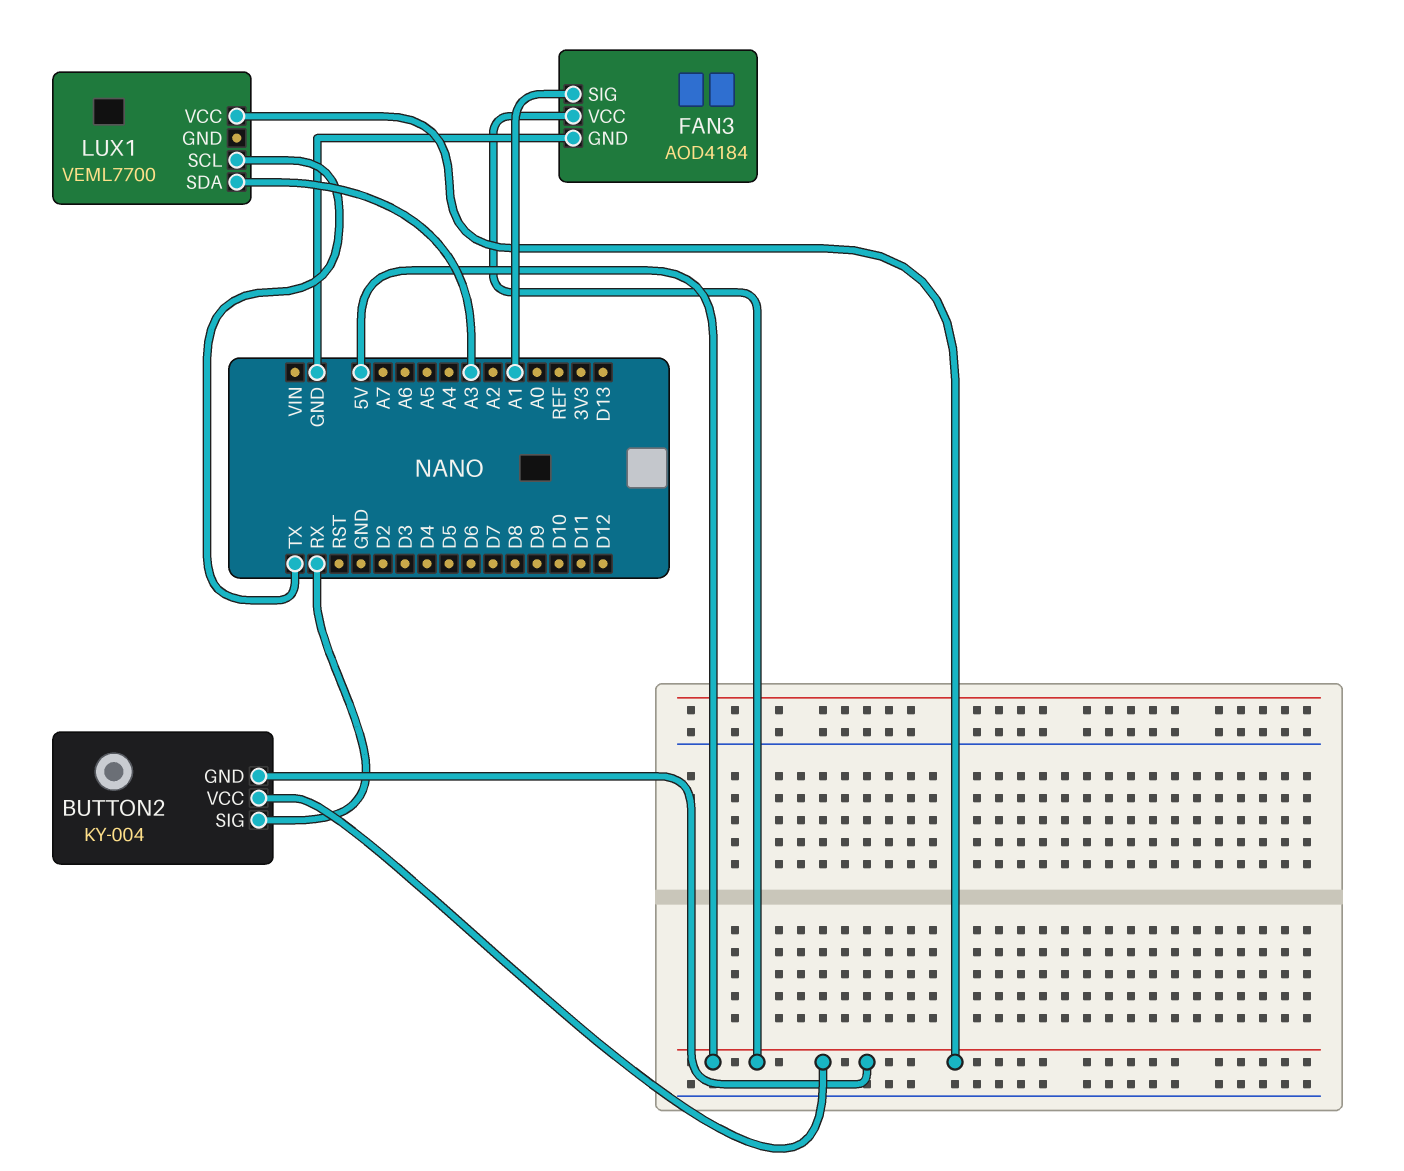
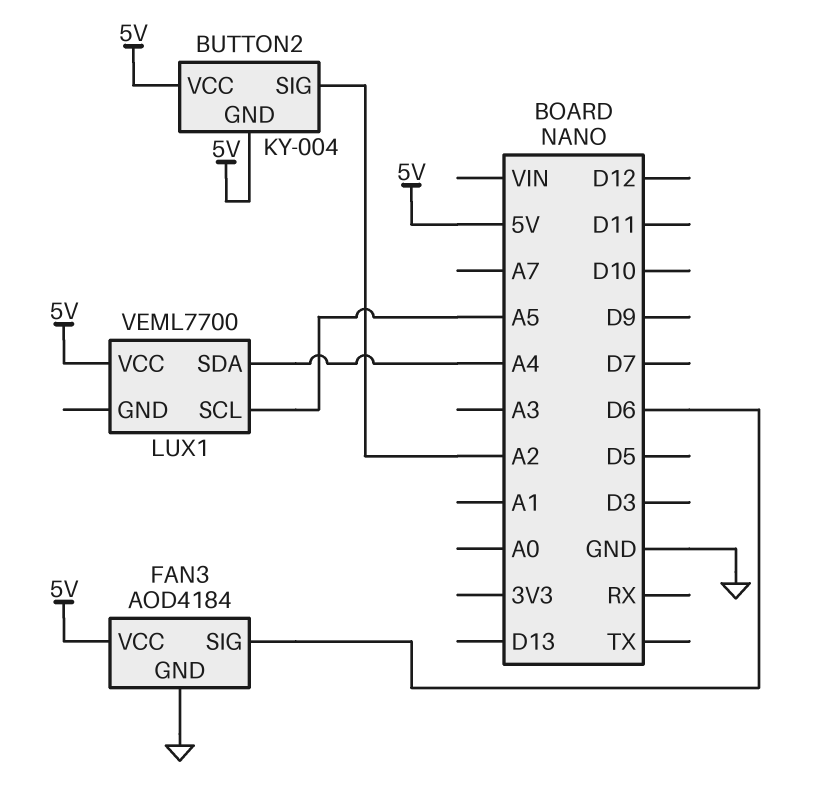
BUTTON2 pin SIG: RX -> A2
FAN3 pin SIG: A1 -> D6
LUX1 pin SCL: TX -> A5
LUX1 pin SDA: A3 -> A4

